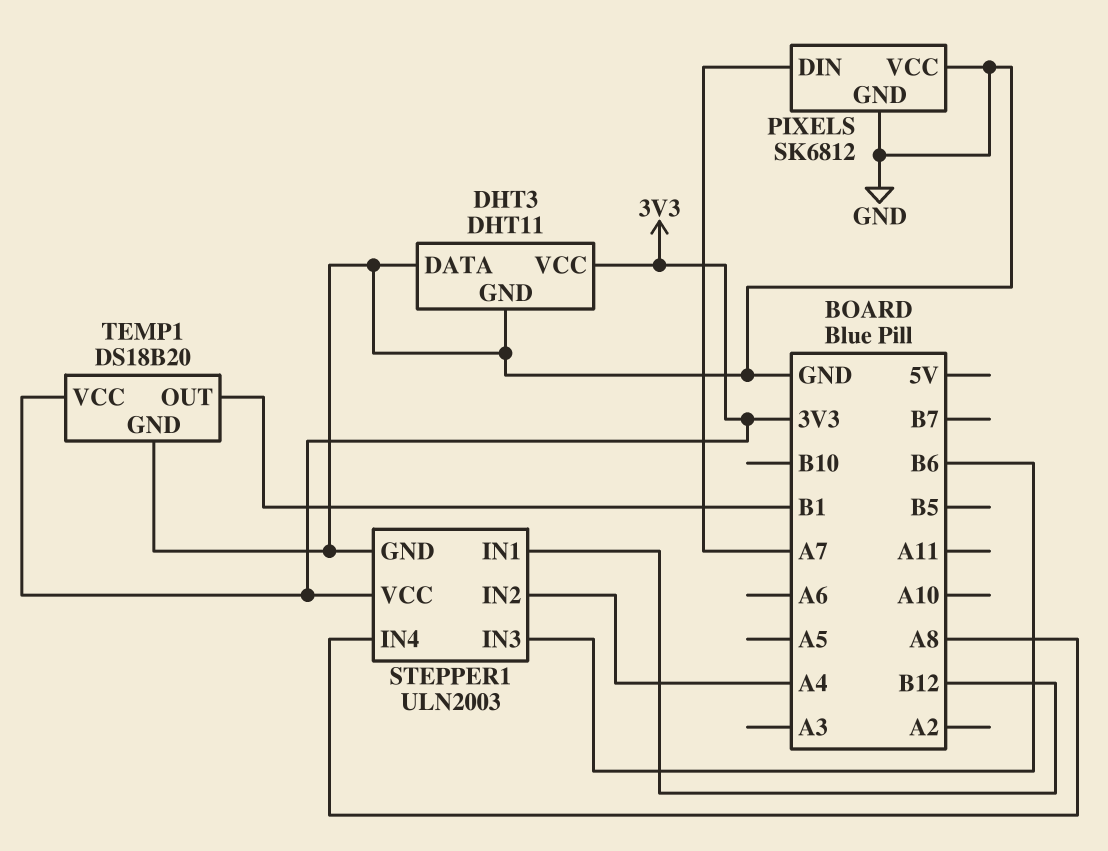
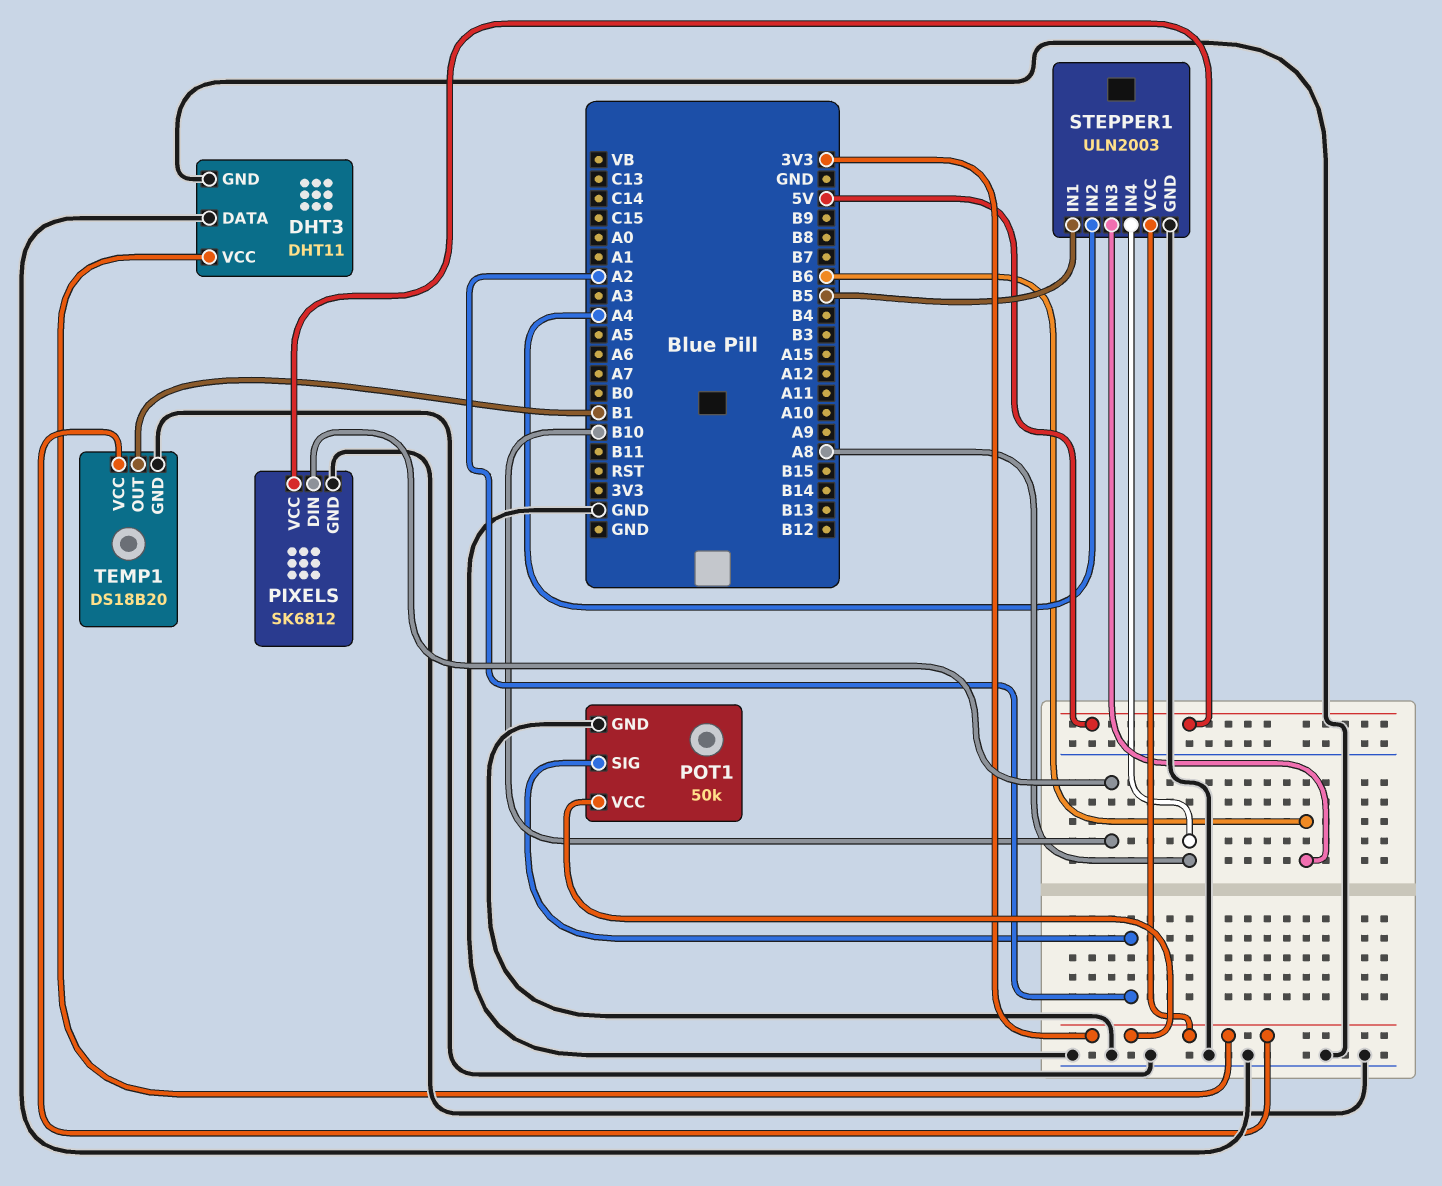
PIXELS pin DIN: A7 -> B10
PIXELS pin VCC: GND -> 5V
POT1: none -> 50k
POT1 pin GND: none -> GND
POT1 pin SIG: none -> A2
POT1 pin VCC: none -> 3V3
STEPPER1 pin IN1: B12 -> B5

